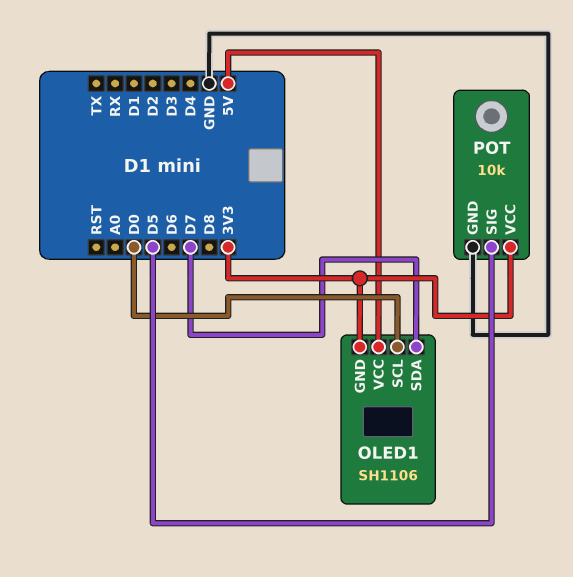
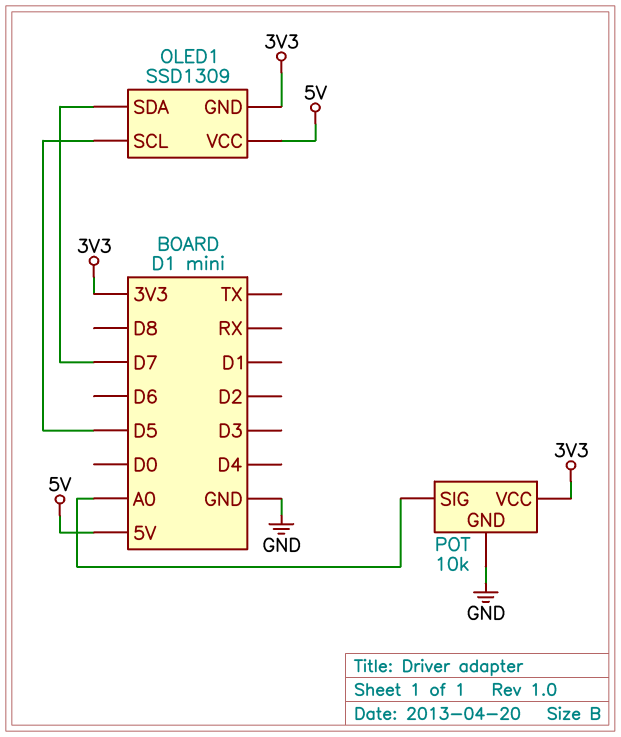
OLED1: SH1106 -> SSD1309
OLED1 pin SCL: D0 -> D5
POT pin SIG: D5 -> A0

